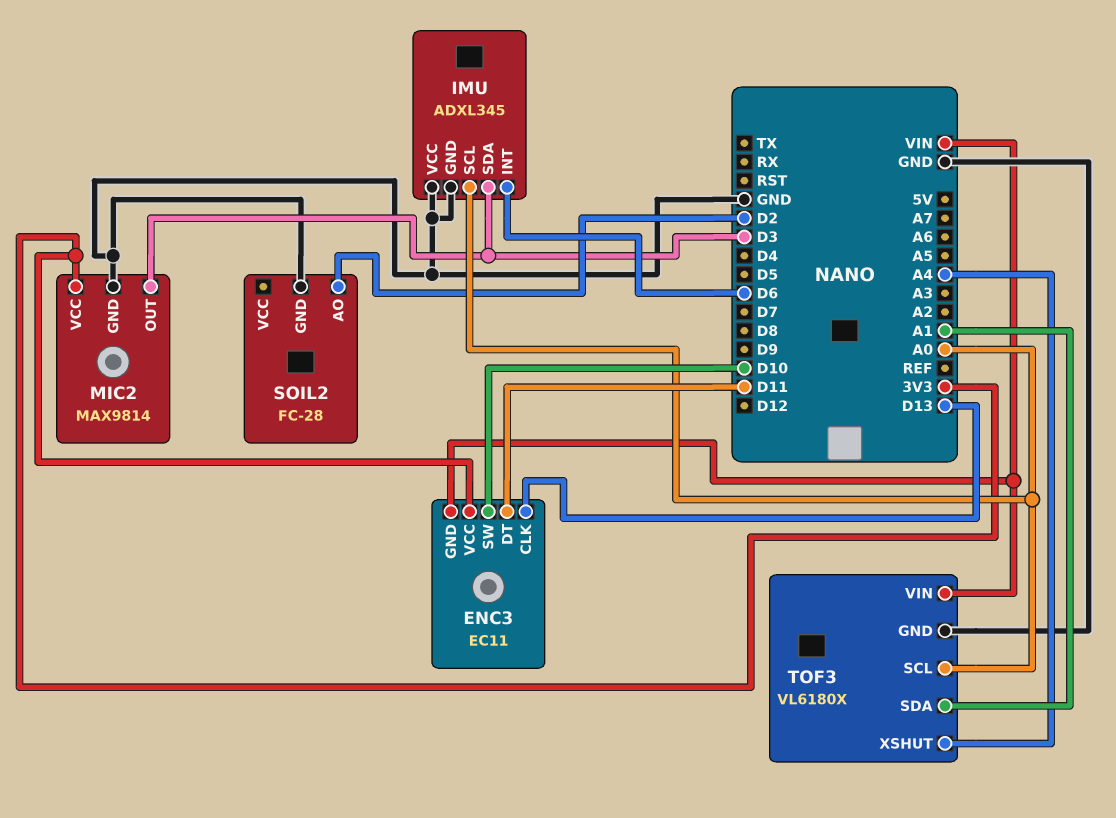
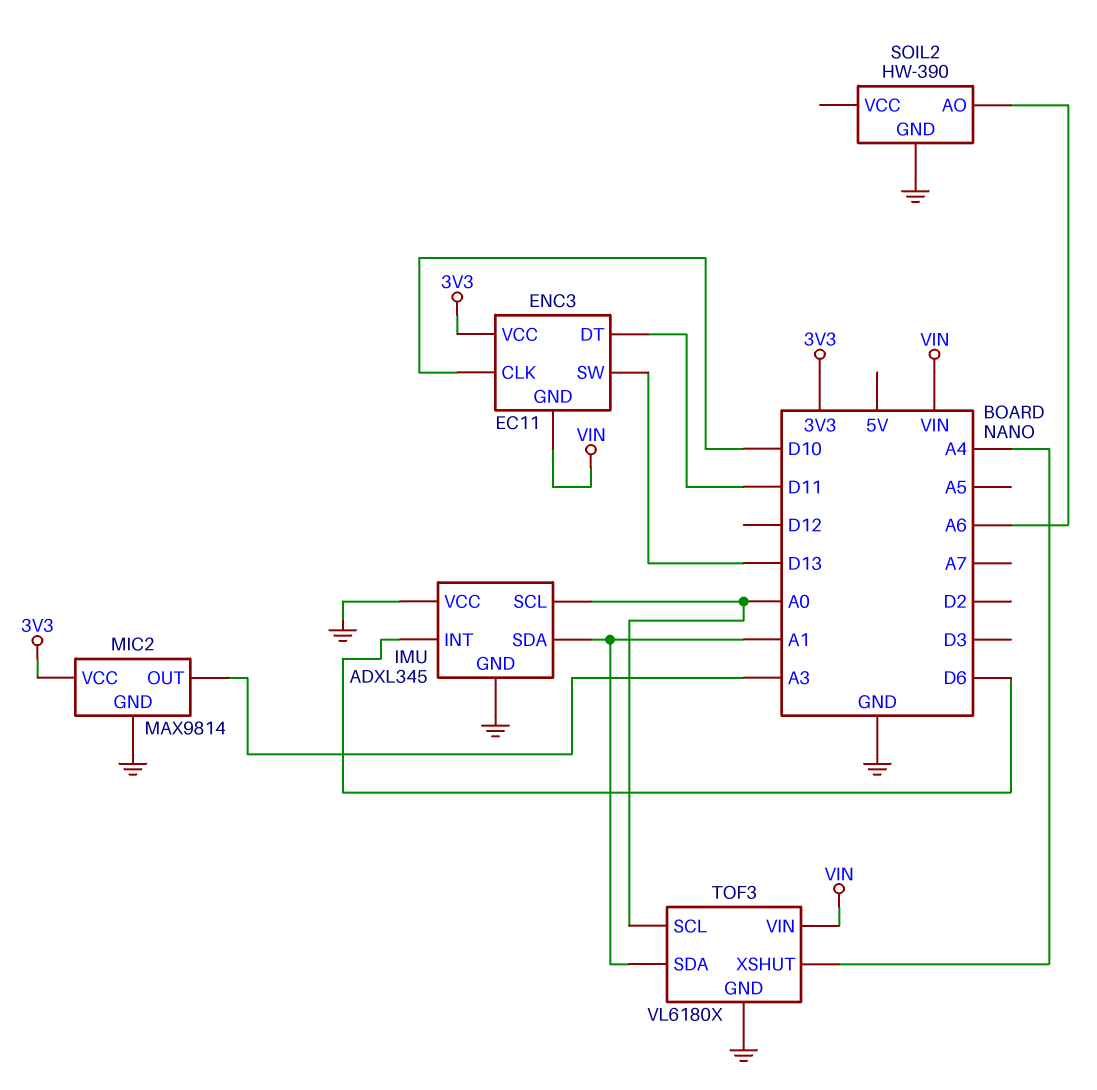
ENC3 pin CLK: D13 -> D10
ENC3 pin SW: D10 -> D13
IMU pin SDA: D3 -> A1
MIC2 pin OUT: D3 -> A3
SOIL2: FC-28 -> HW-390
SOIL2 pin AO: D2 -> A6

